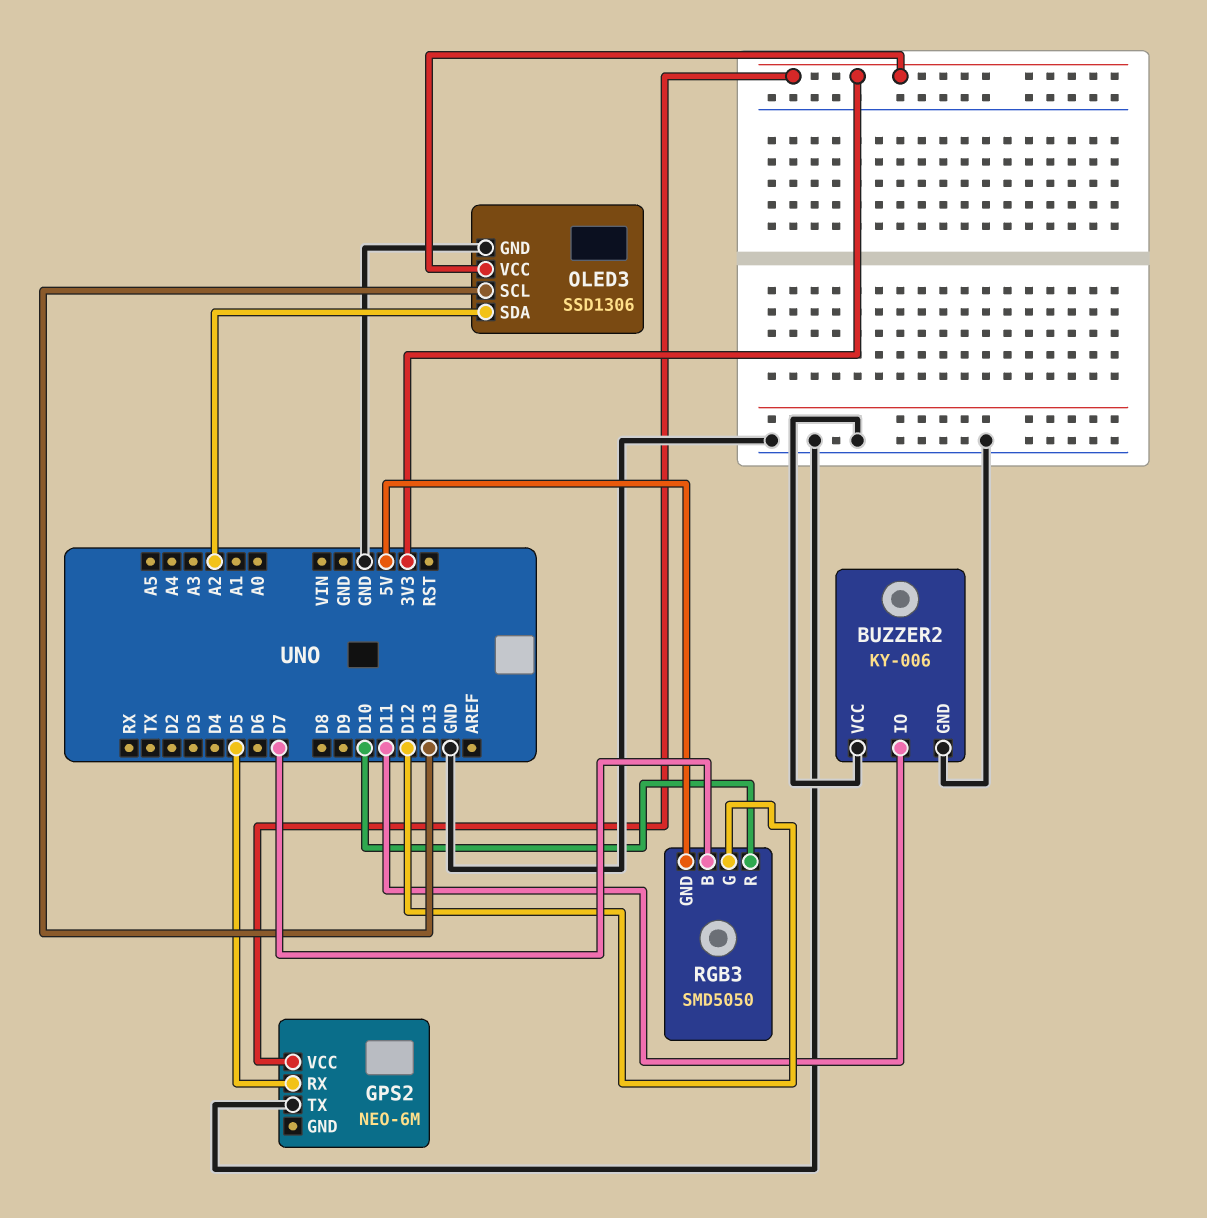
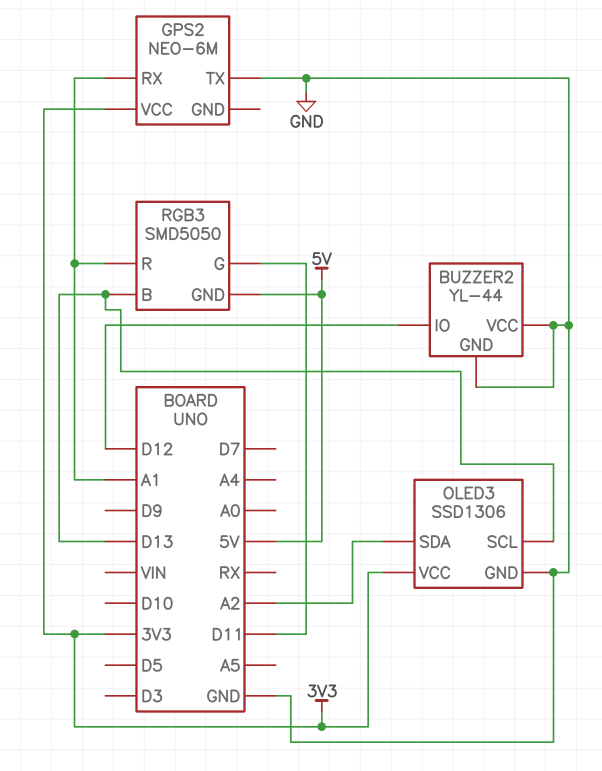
BUZZER2: KY-006 -> YL-44
BUZZER2 pin IO: D11 -> D12
GPS2 pin RX: D5 -> A1
RGB3 pin B: D7 -> D13
RGB3 pin G: D12 -> D11
RGB3 pin R: D10 -> A1

